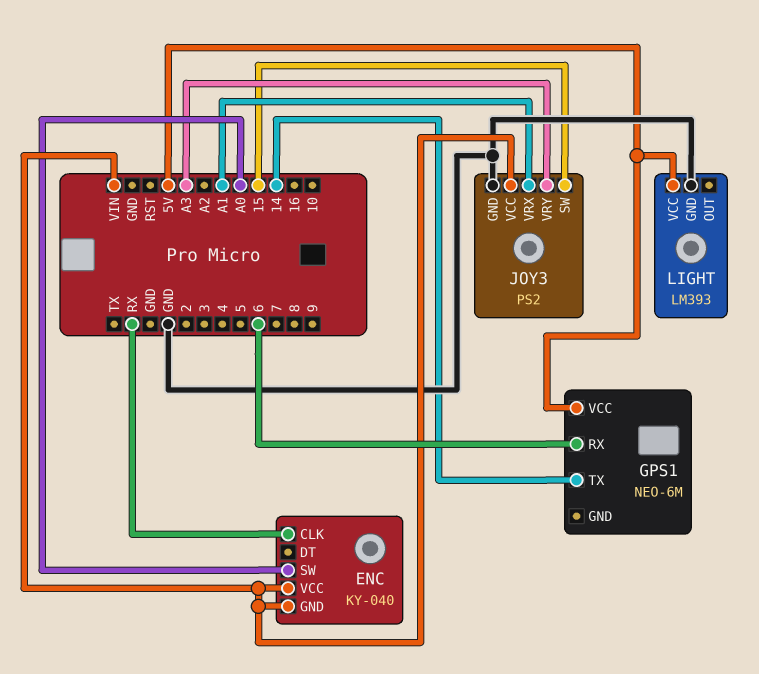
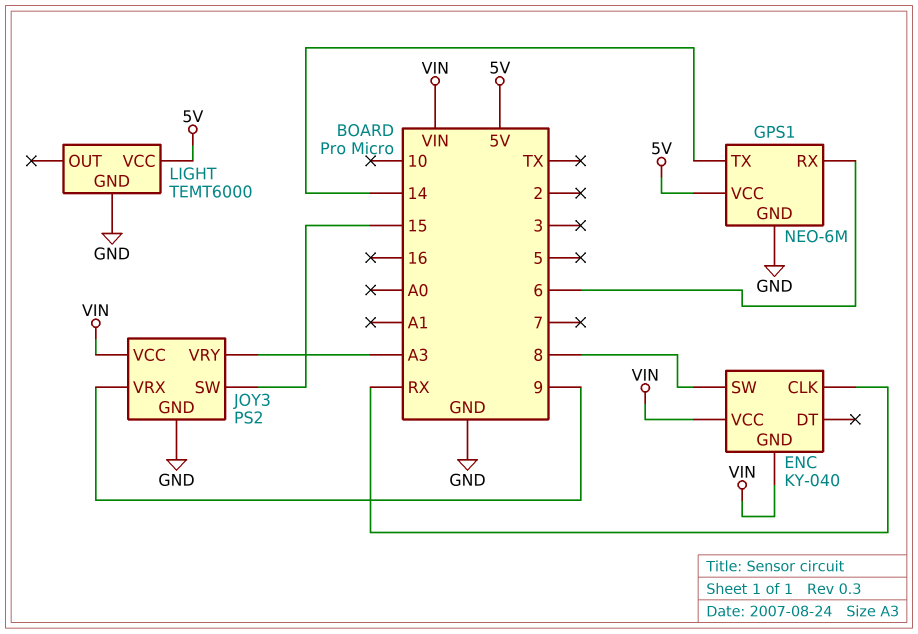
ENC pin SW: A0 -> 8
GPS1 pin GND: none -> GND
JOY3 pin VRX: A1 -> 9
LIGHT: LM393 -> TEMT6000

